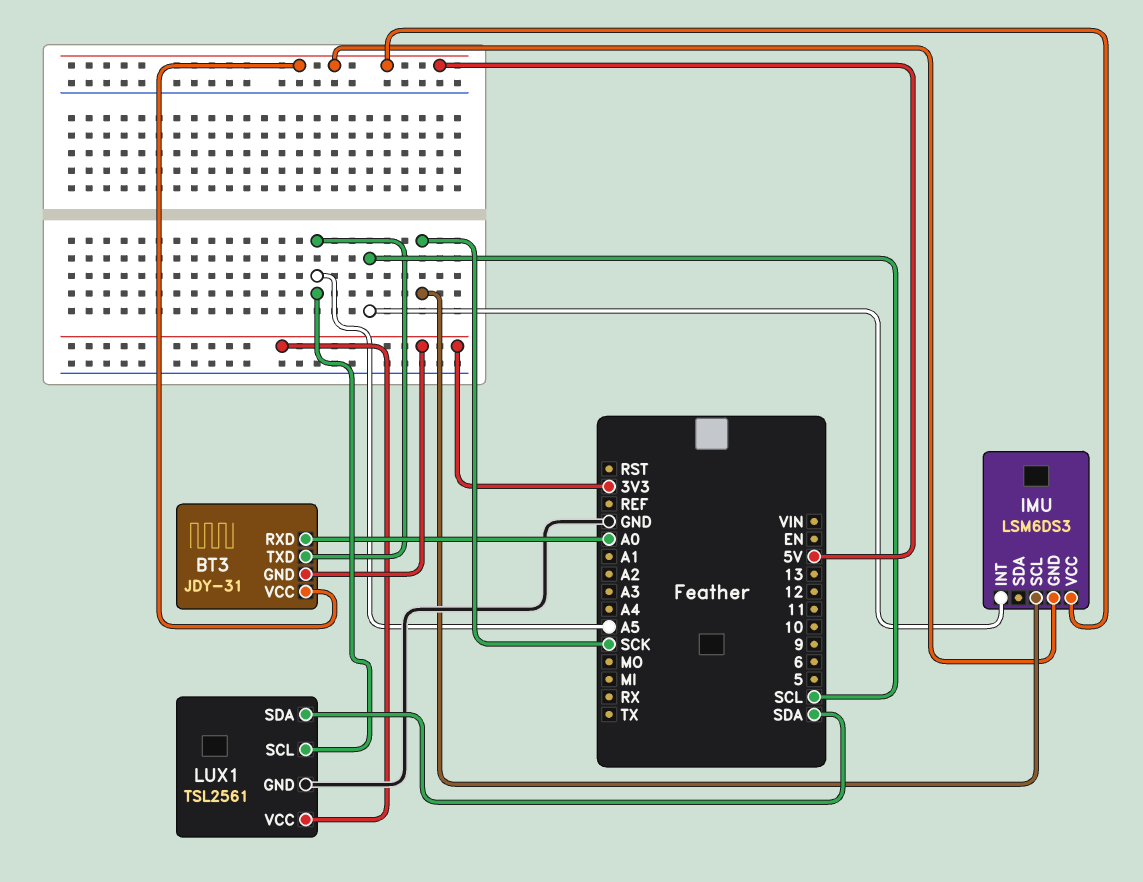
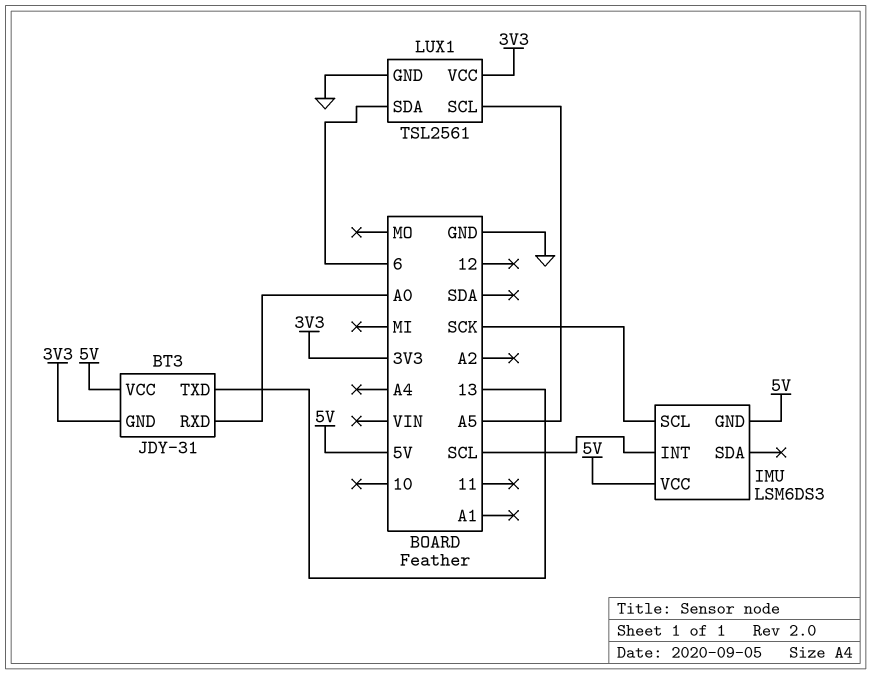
BT3 pin TXD: A5 -> 13
LUX1 pin SDA: SDA -> 6

